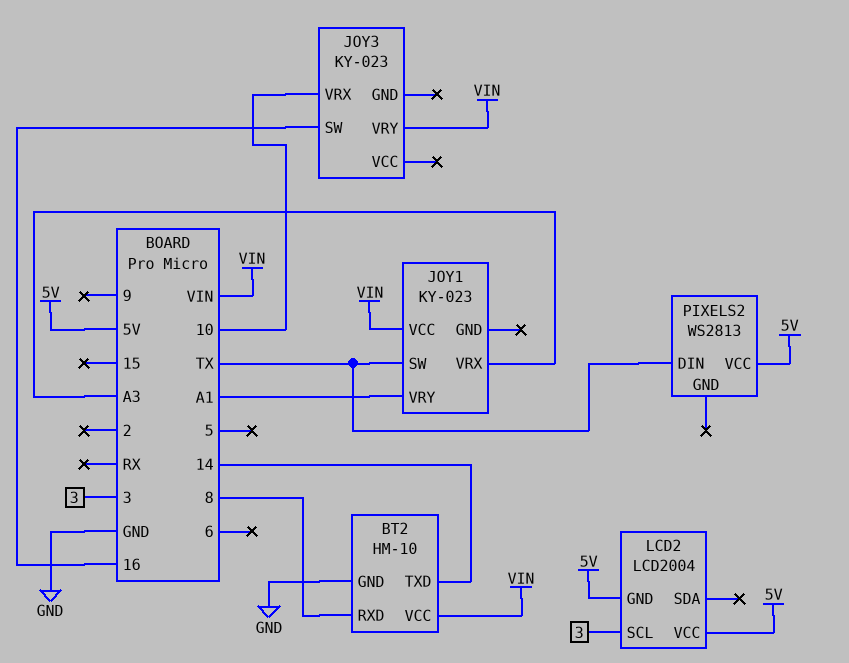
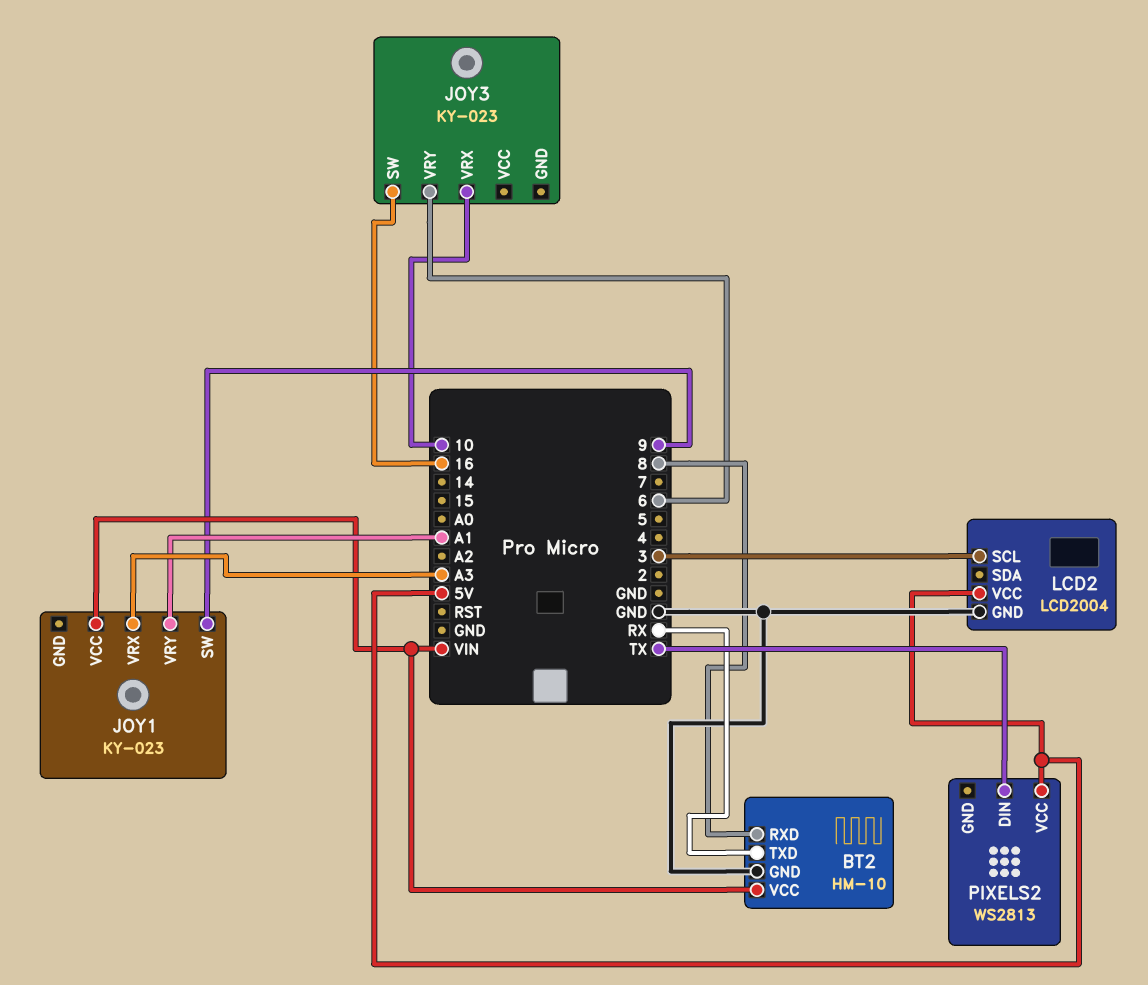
BT2 pin TXD: 14 -> RX
JOY1 pin SW: TX -> 9
JOY3 pin VRY: VIN -> 6
LCD2 pin GND: 5V -> GND

